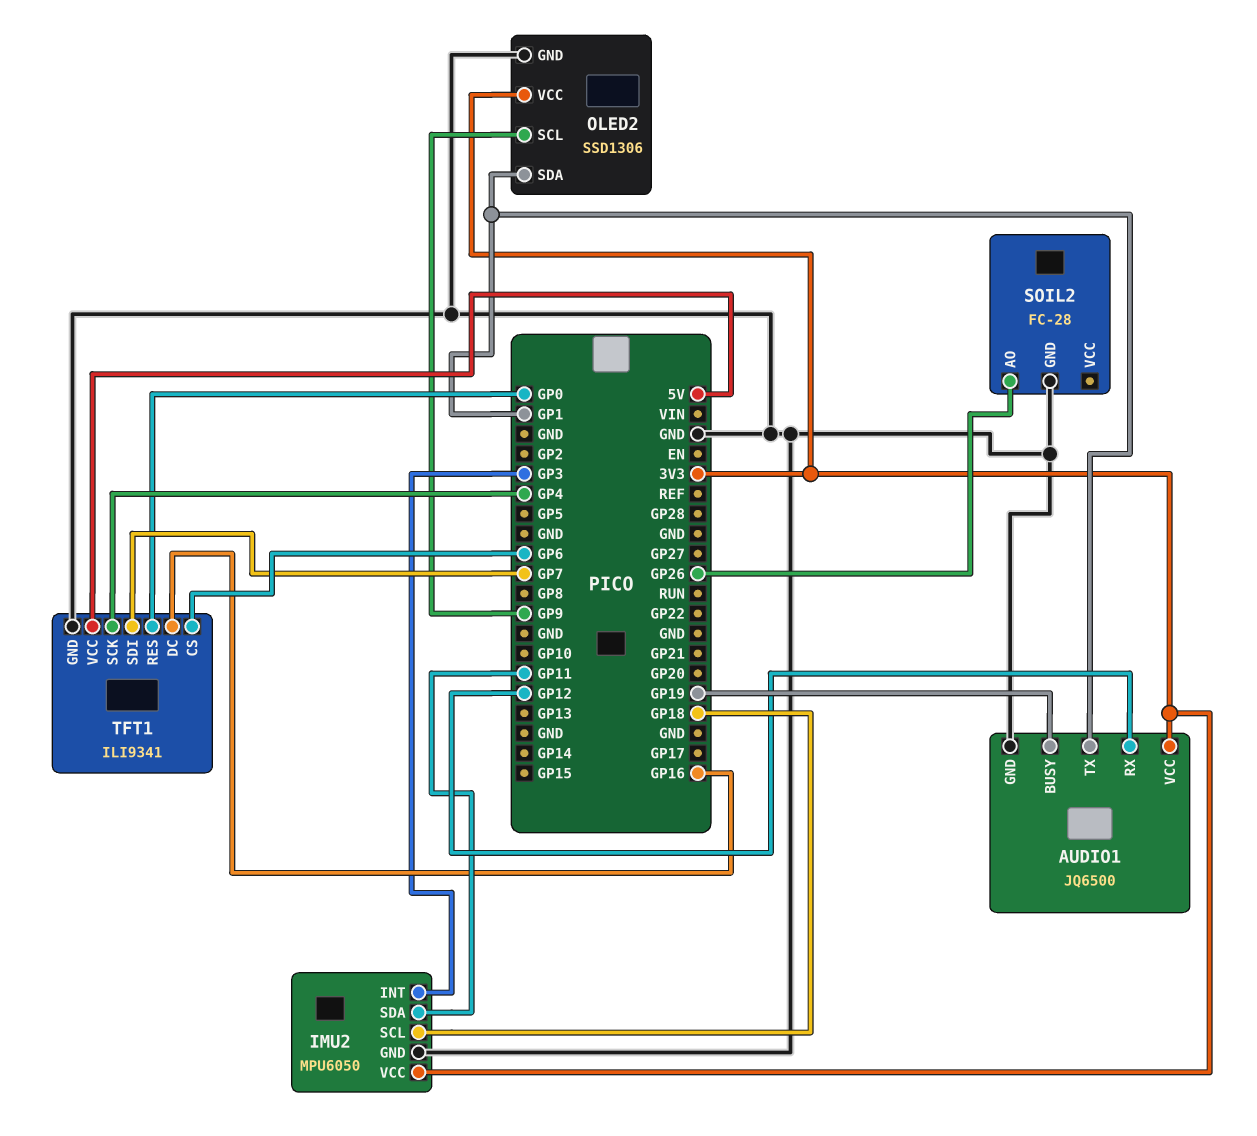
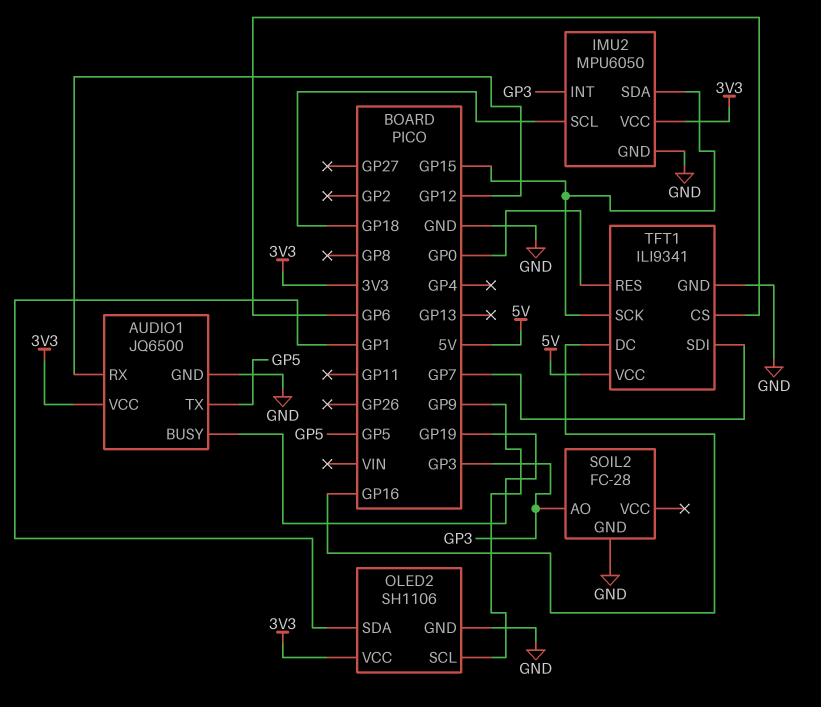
AUDIO1 pin TX: GP1 -> GP5
IMU2 pin SDA: GP11 -> GP15
OLED2: SSD1306 -> SH1106
SOIL2 pin AO: GP26 -> GP3
TFT1 pin SCK: GP4 -> GP15

